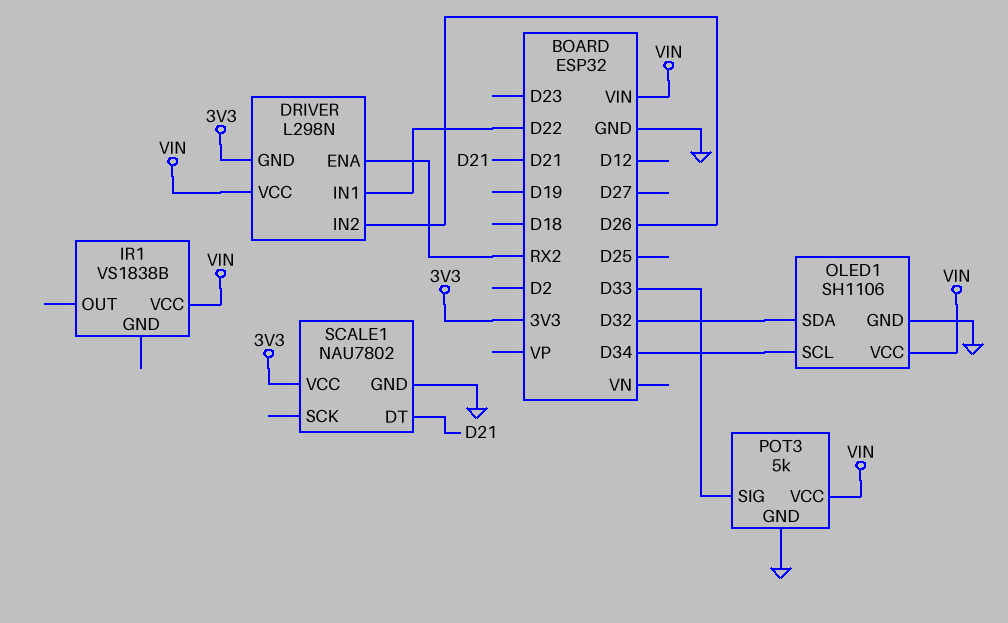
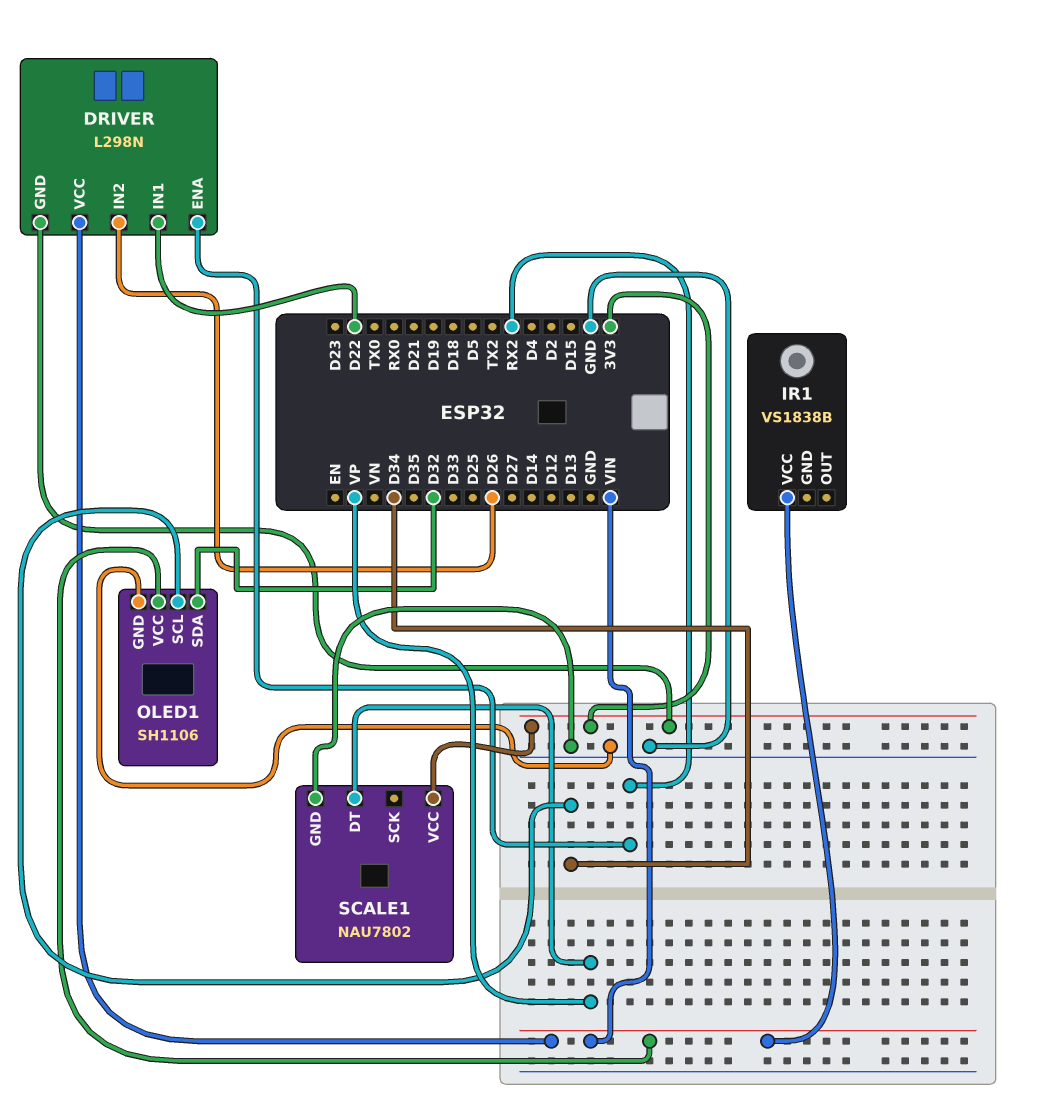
POT3: 5k -> none
POT3 pin GND: GND -> none
POT3 pin SIG: D33 -> none
POT3 pin VCC: VIN -> none
SCALE1 pin DT: D21 -> VP

